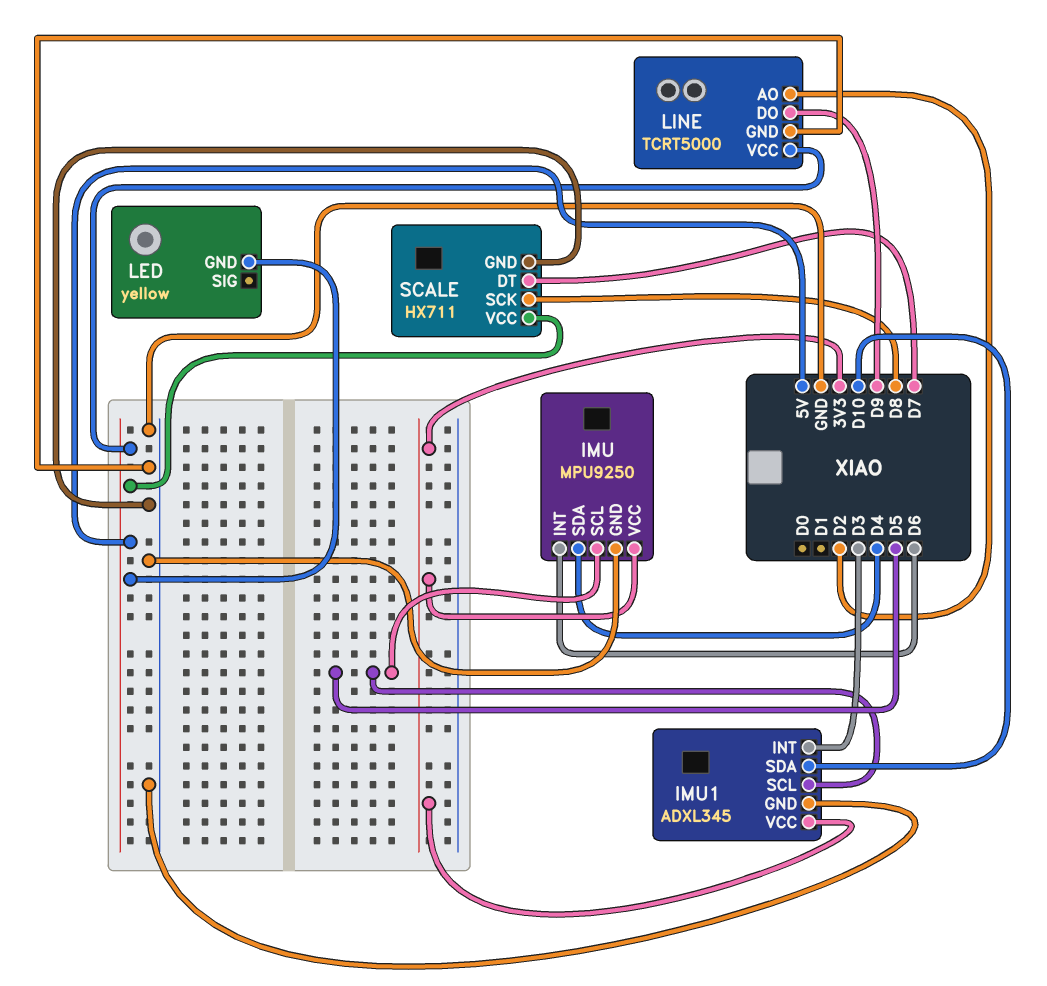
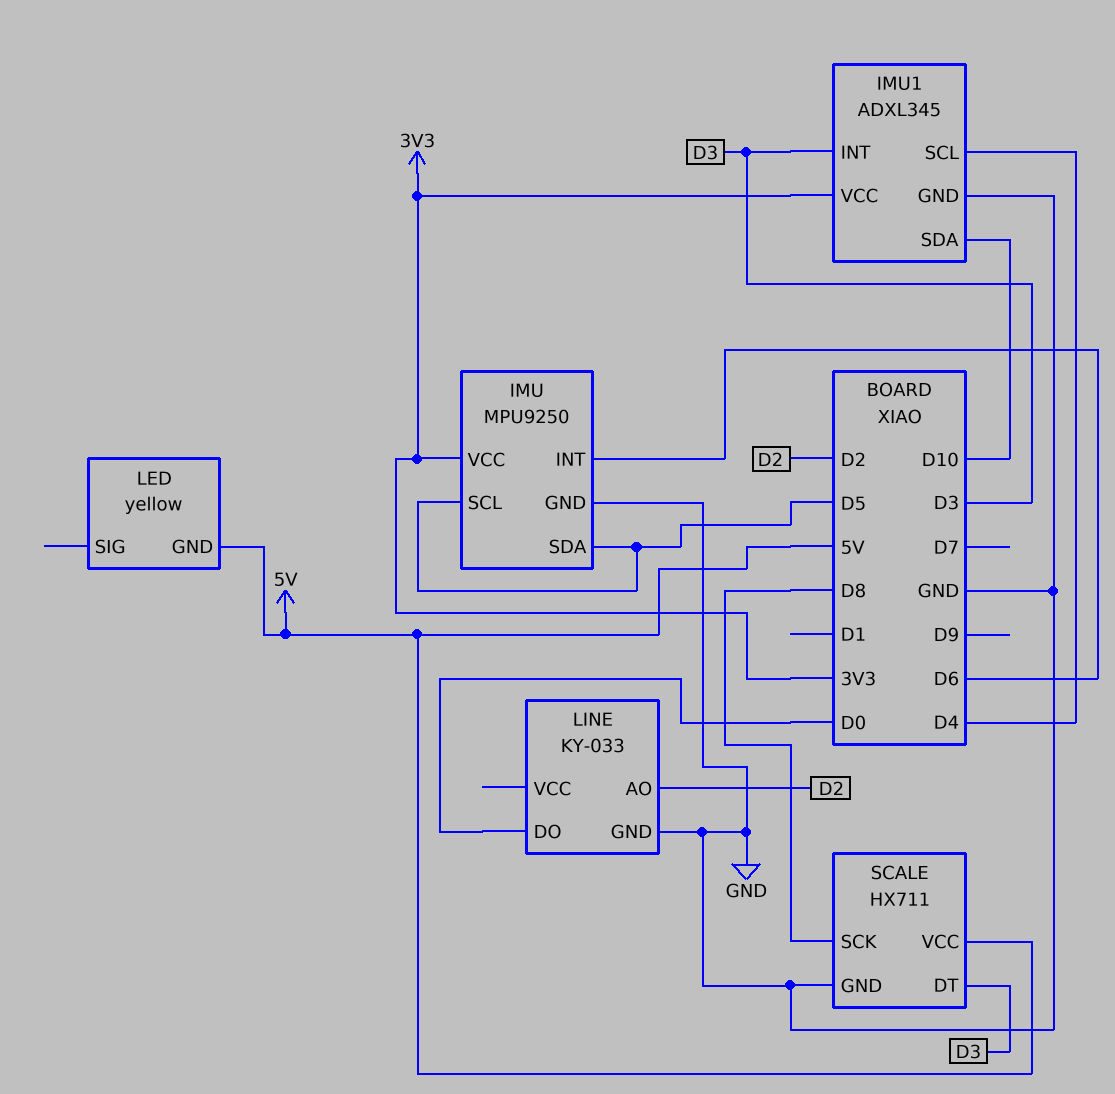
IMU pin SDA: D4 -> D5
IMU1 pin SCL: D5 -> D4
LINE: TCRT5000 -> KY-033
LINE pin DO: D9 -> D0
LINE pin VCC: 5V -> none
SCALE pin DT: D7 -> D3

